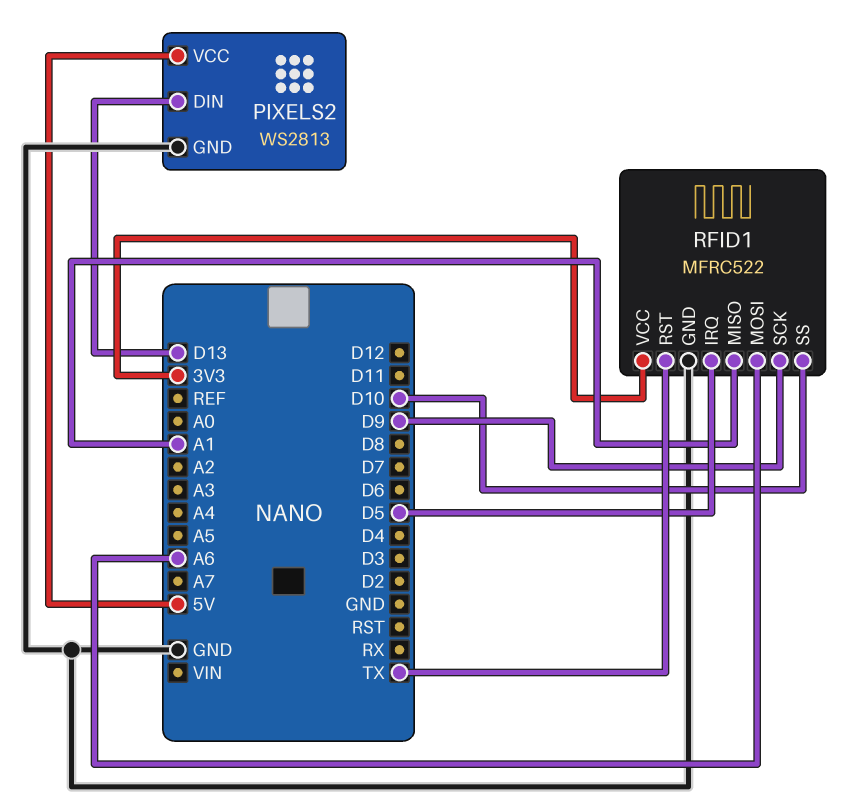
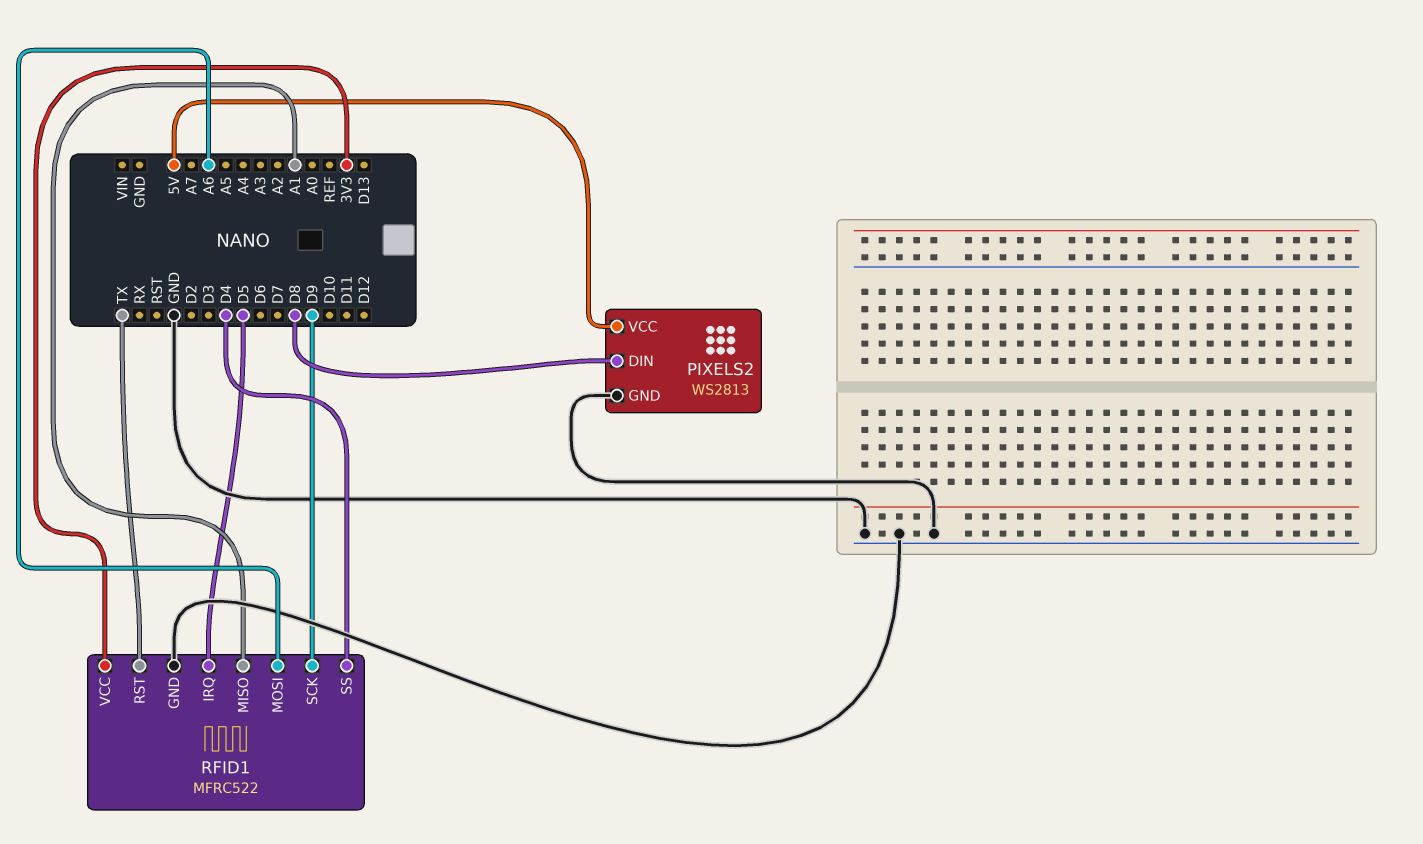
PIXELS2 pin DIN: D13 -> D8
RFID1 pin SS: D10 -> D4

